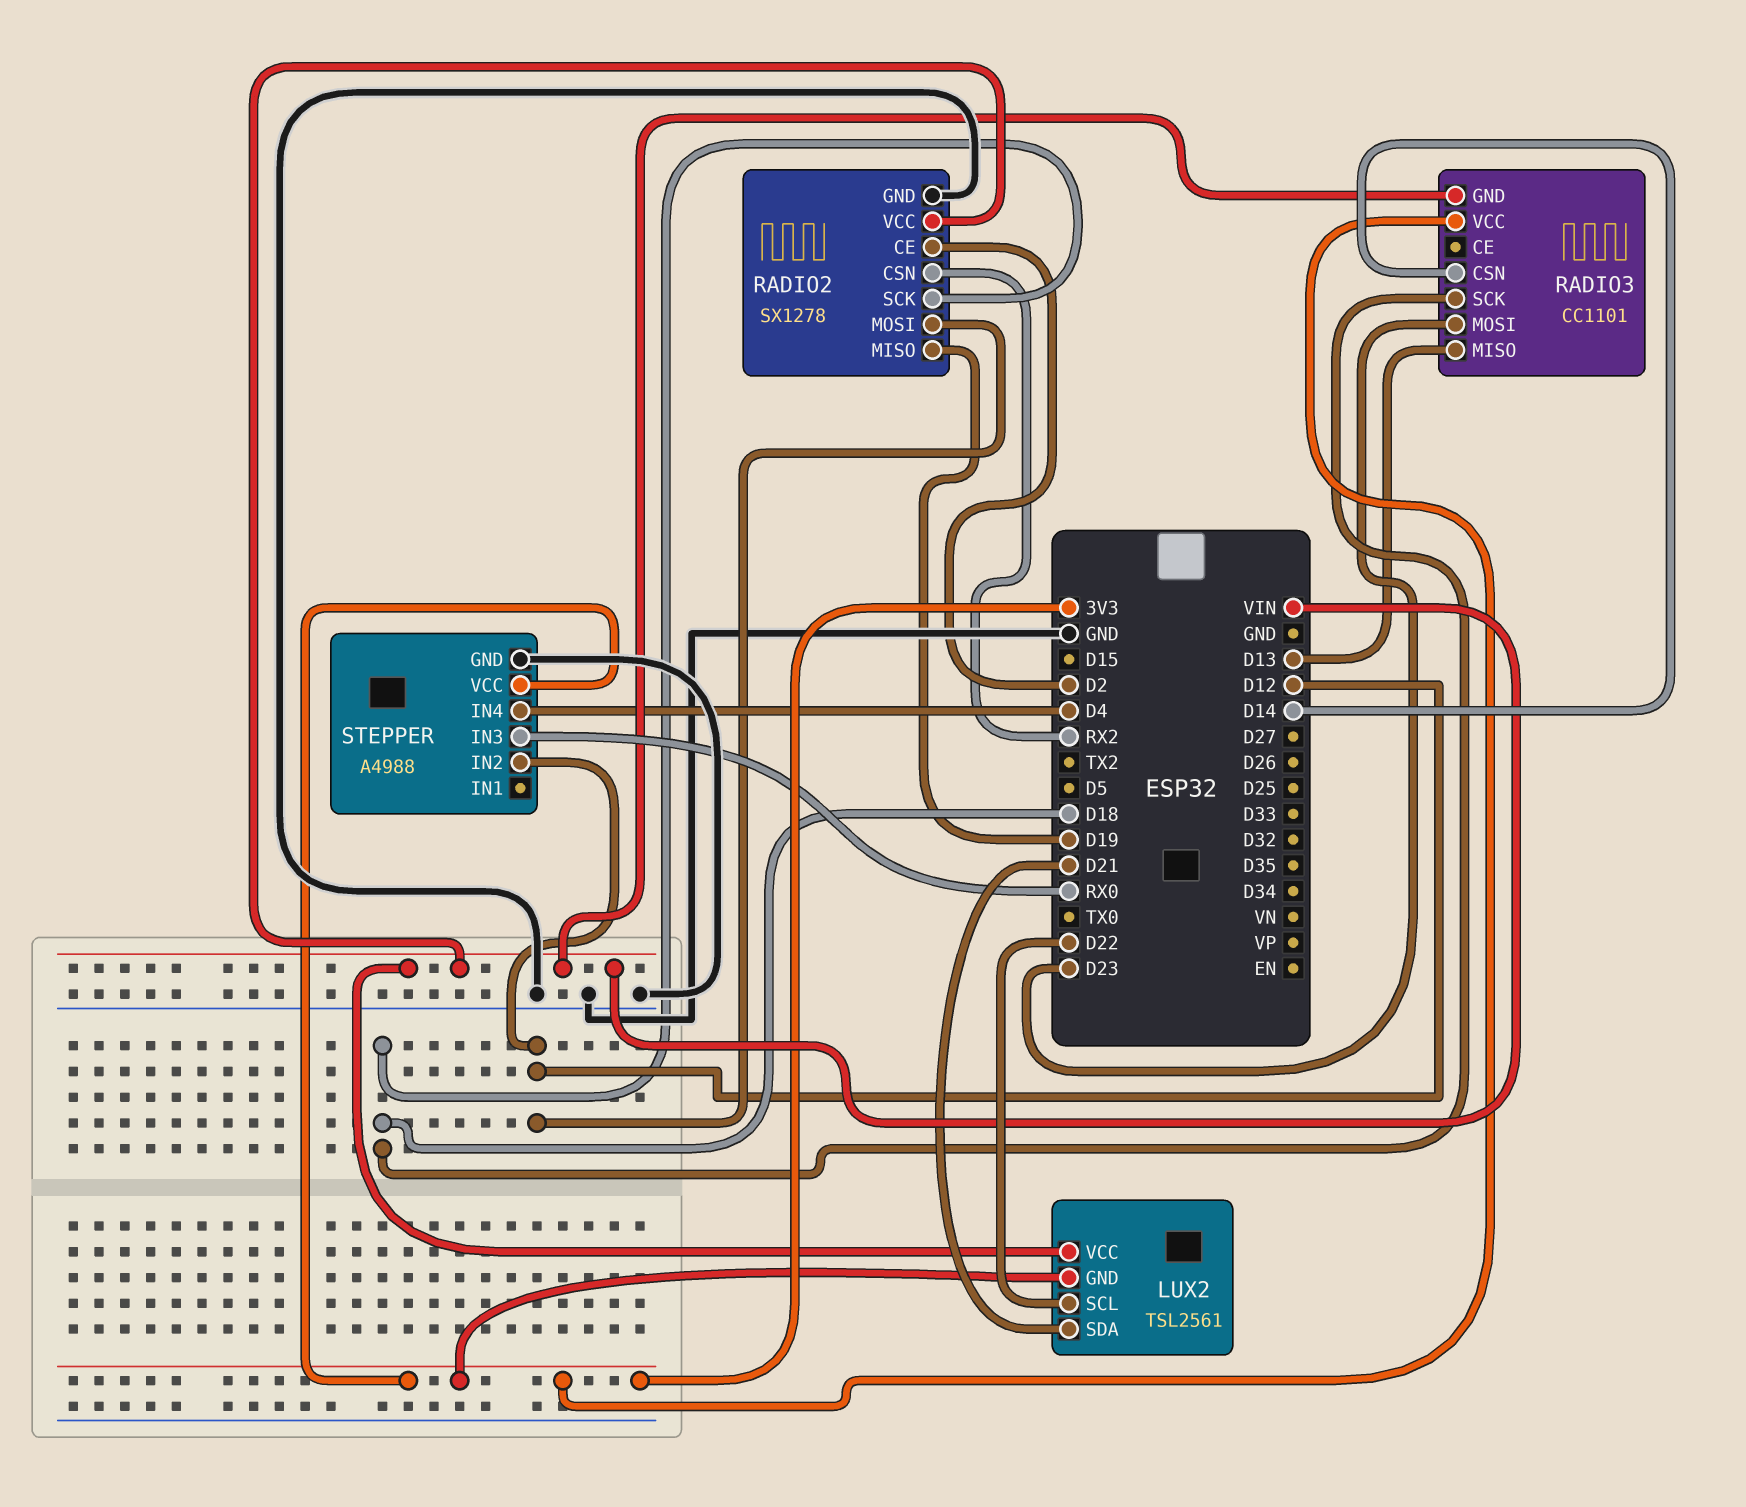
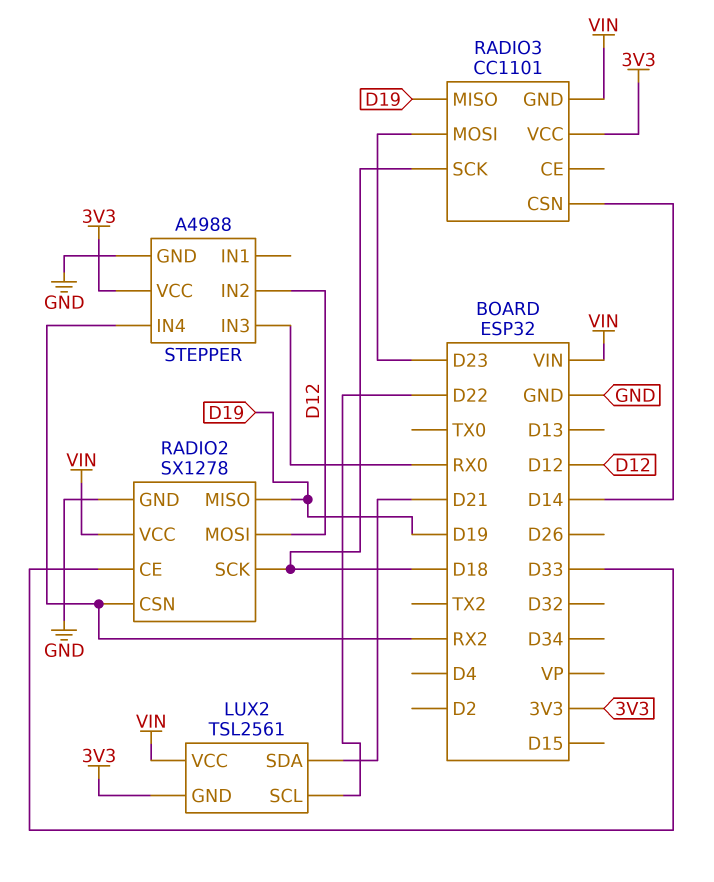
RADIO2 pin CE: D2 -> D33
RADIO3 pin MISO: D13 -> D19
STEPPER pin IN4: D4 -> RX2

